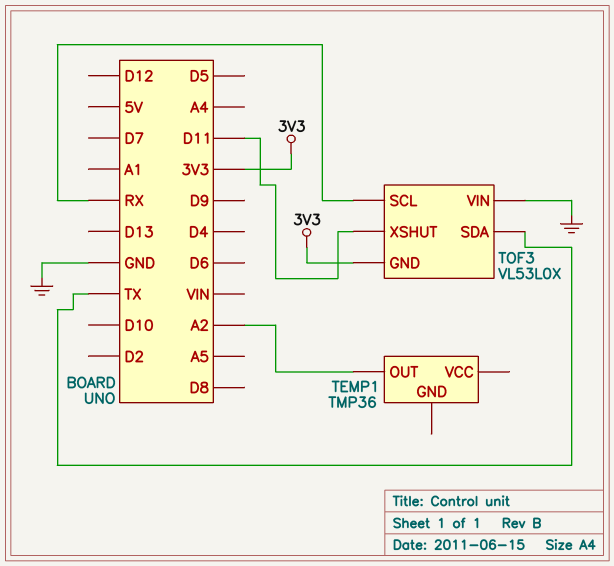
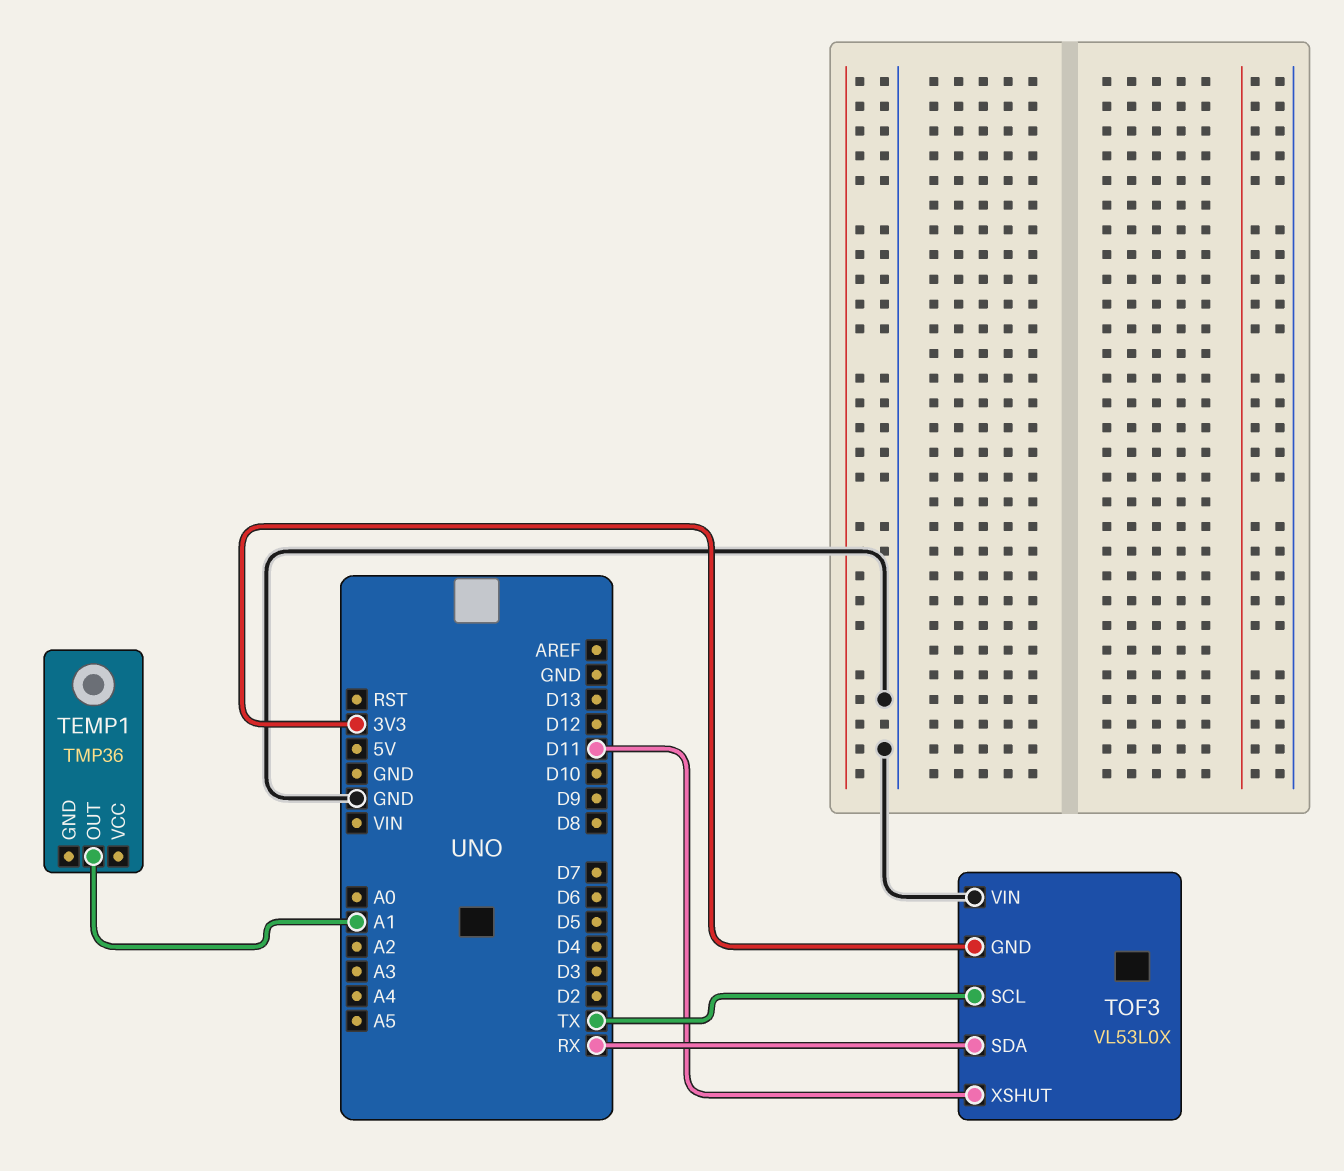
TEMP1 pin OUT: A2 -> A1
TOF3 pin SCL: RX -> TX
TOF3 pin SDA: TX -> RX

